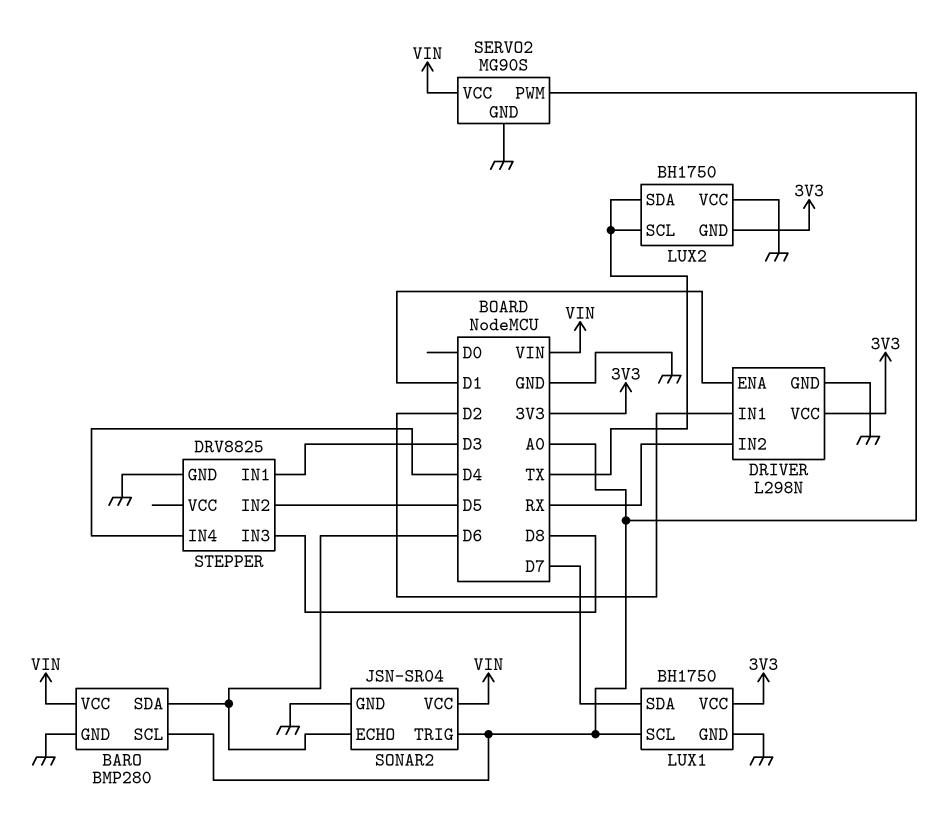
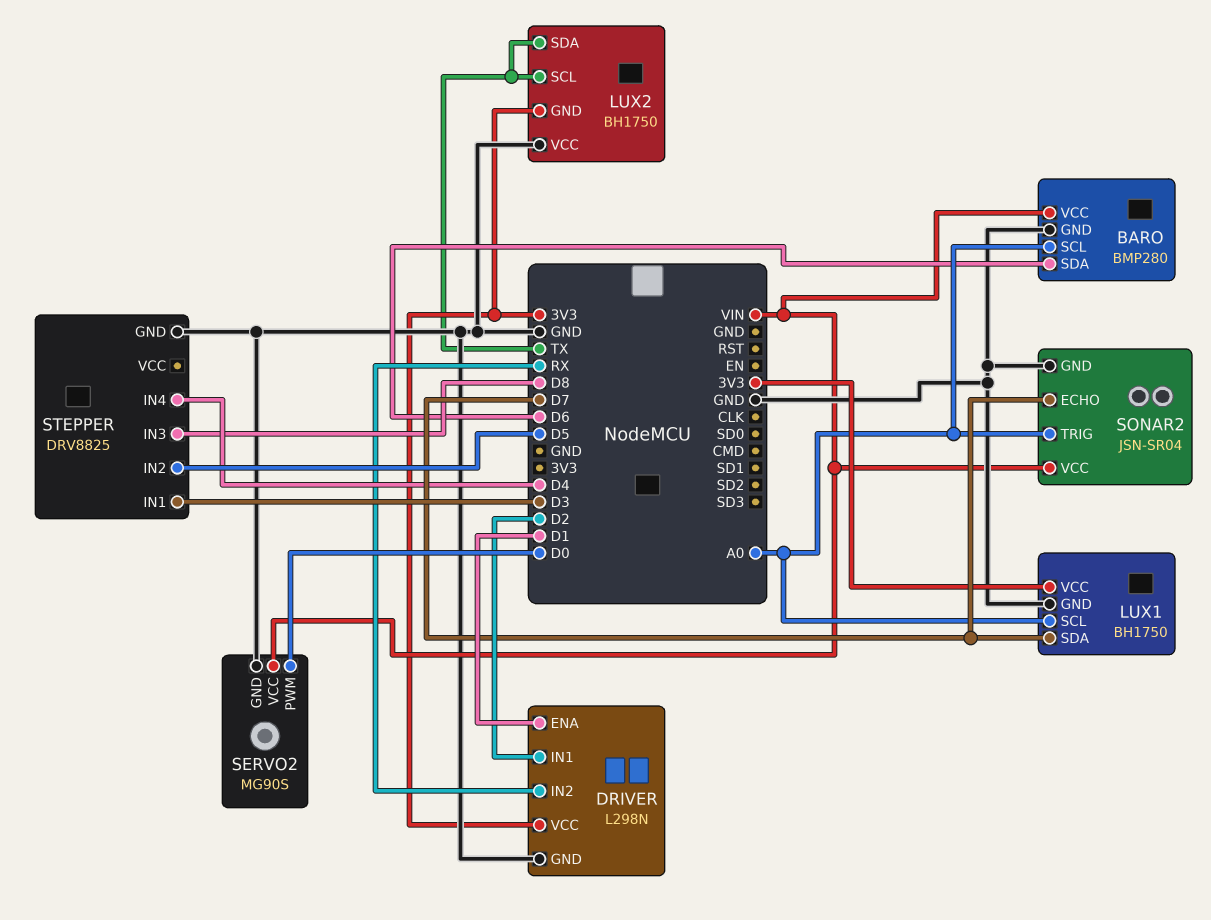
SERVO2 pin PWM: A0 -> D0
SONAR2 pin ECHO: D6 -> D7

